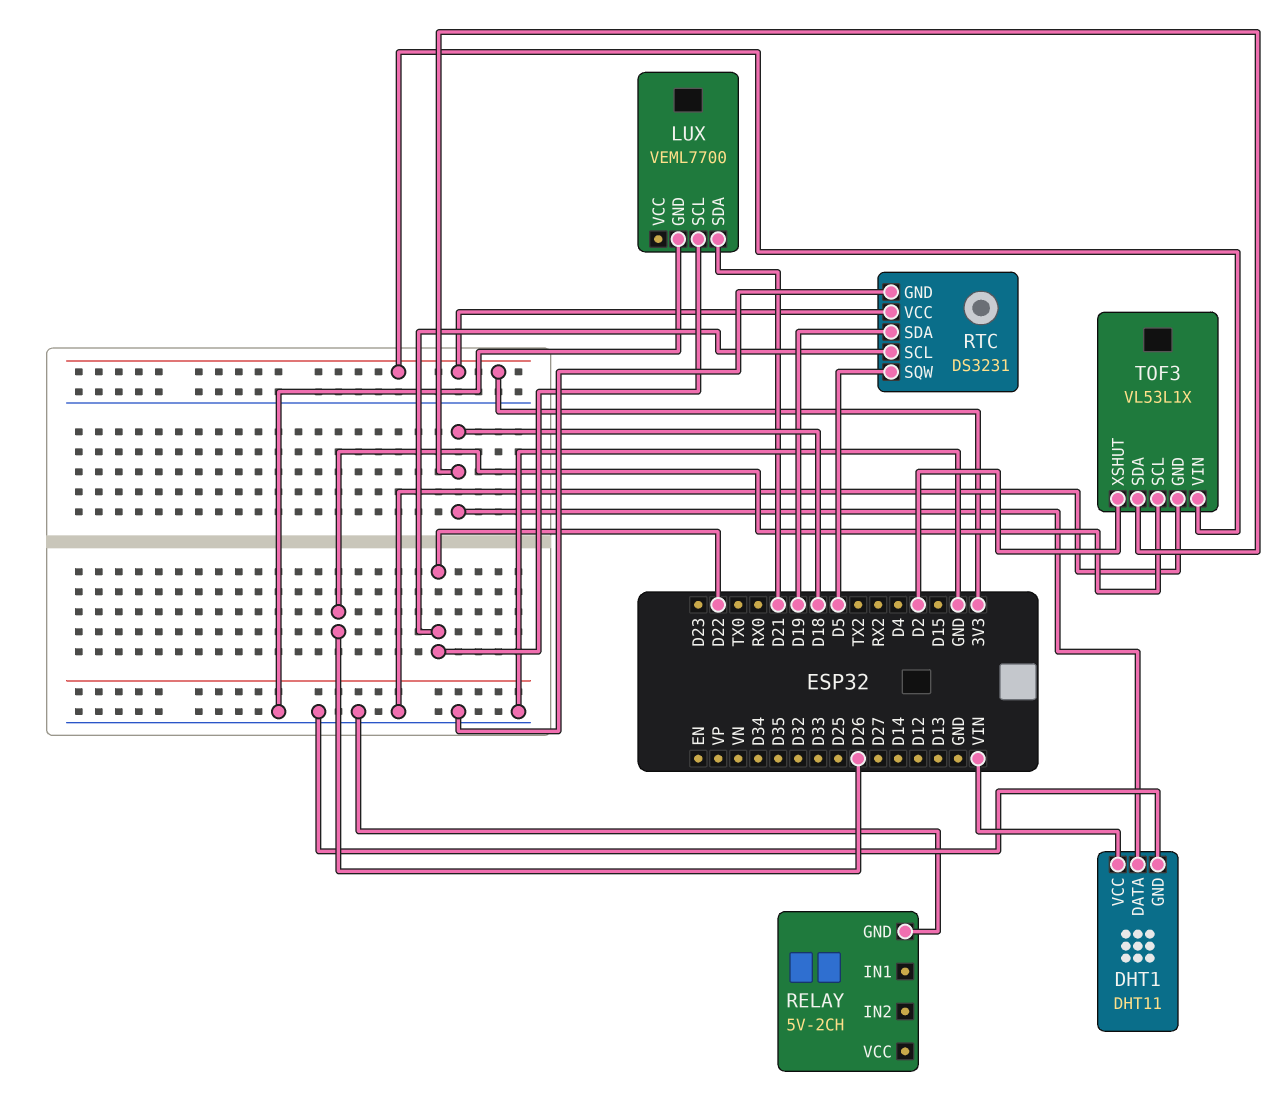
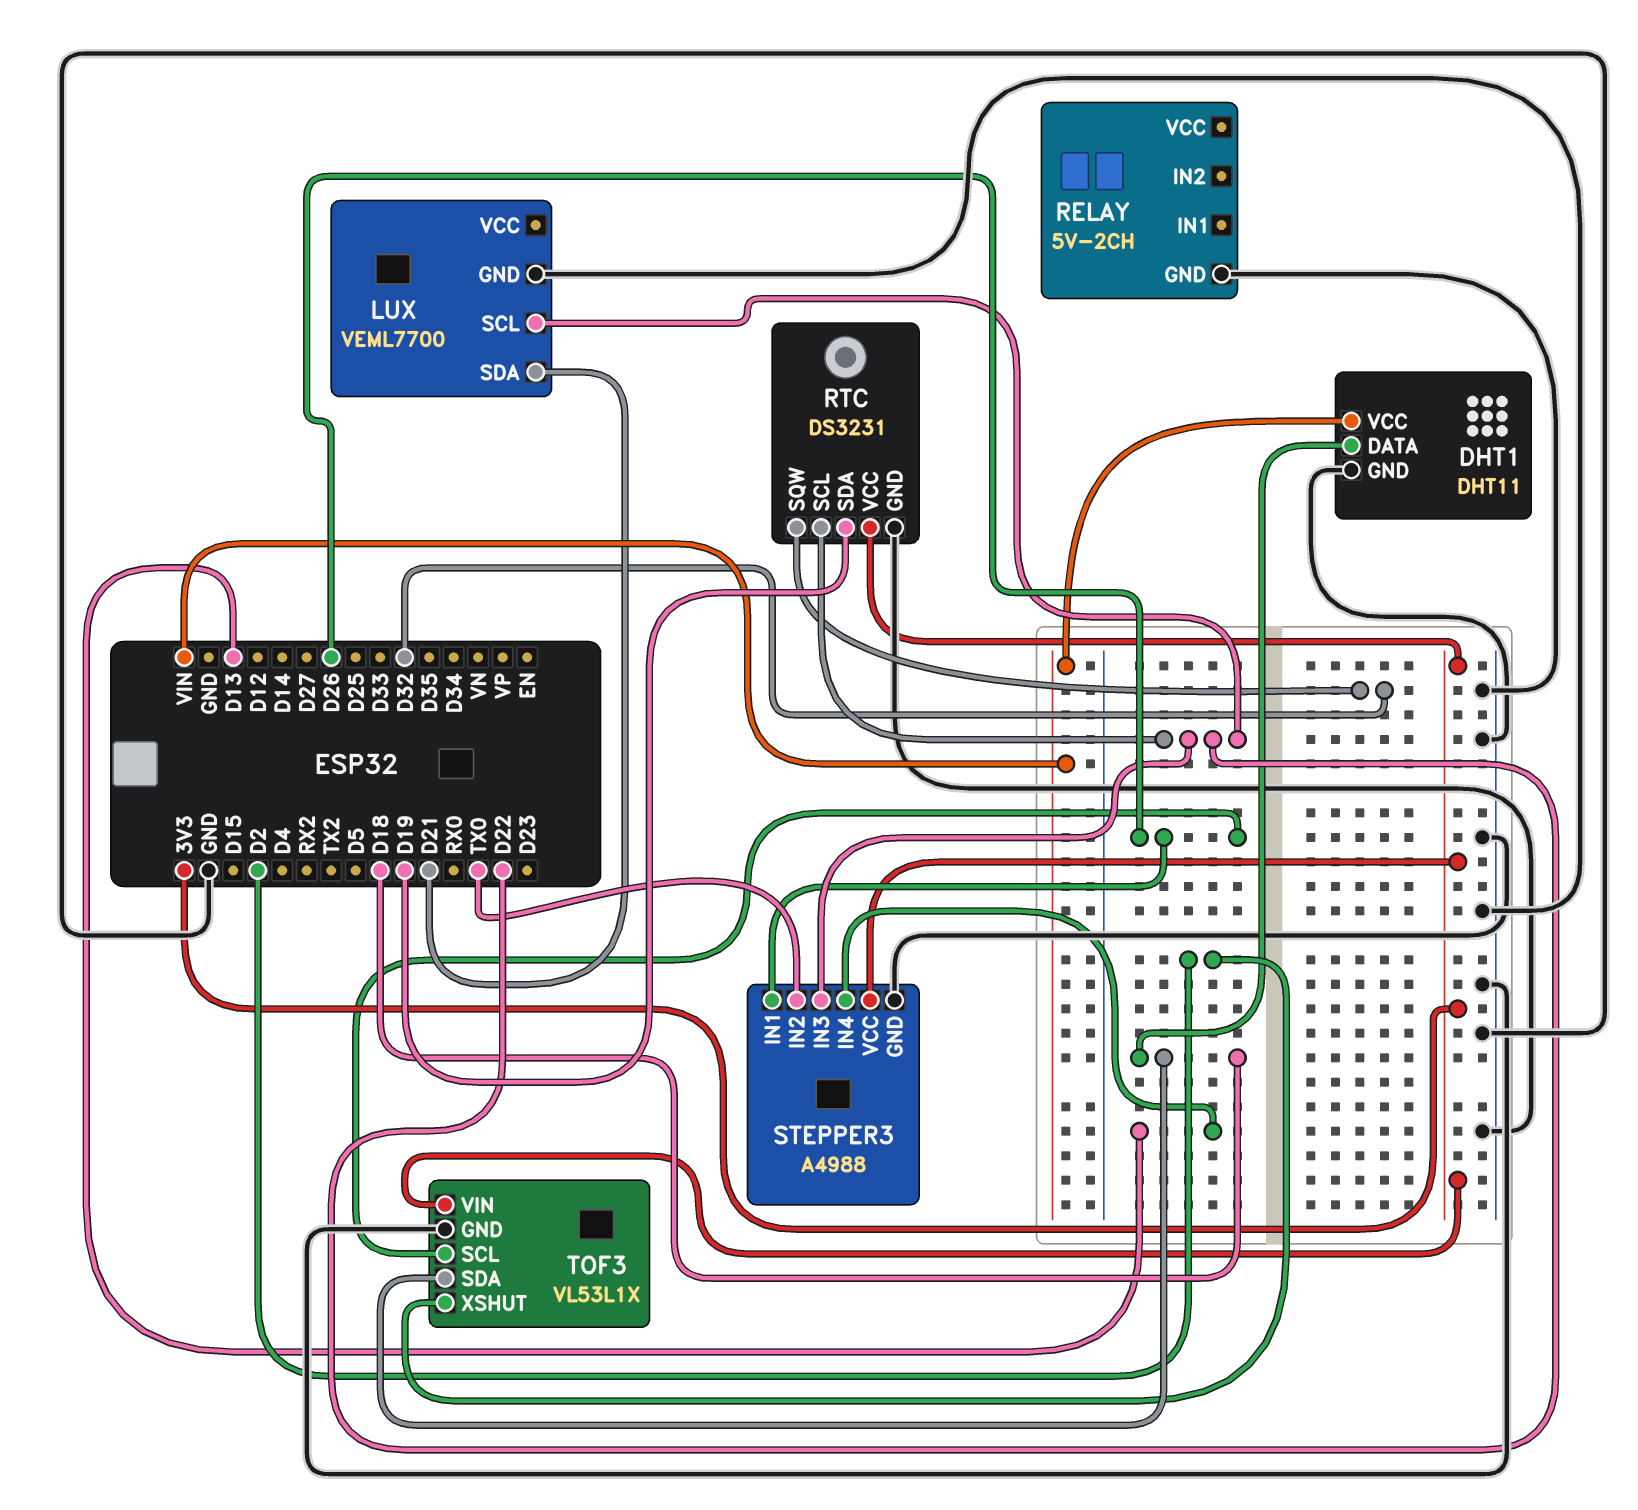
RTC pin SQW: D5 -> D32
STEPPER3: none -> A4988
STEPPER3 pin GND: none -> GND
STEPPER3 pin IN1: none -> D26
STEPPER3 pin IN2: none -> TX0
STEPPER3 pin IN3: none -> D22
STEPPER3 pin IN4: none -> D13
STEPPER3 pin VCC: none -> 3V3

